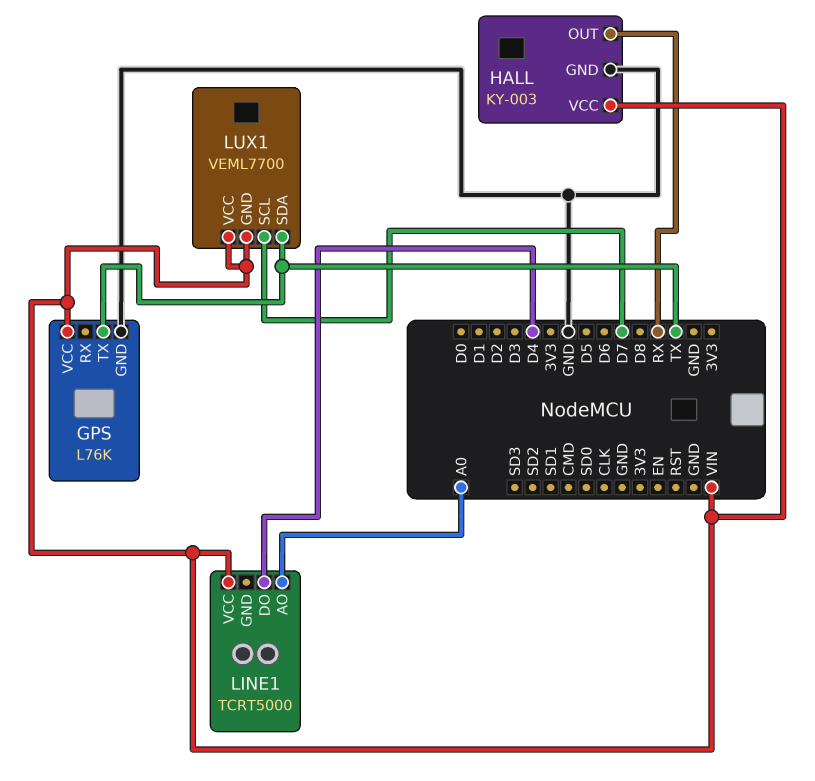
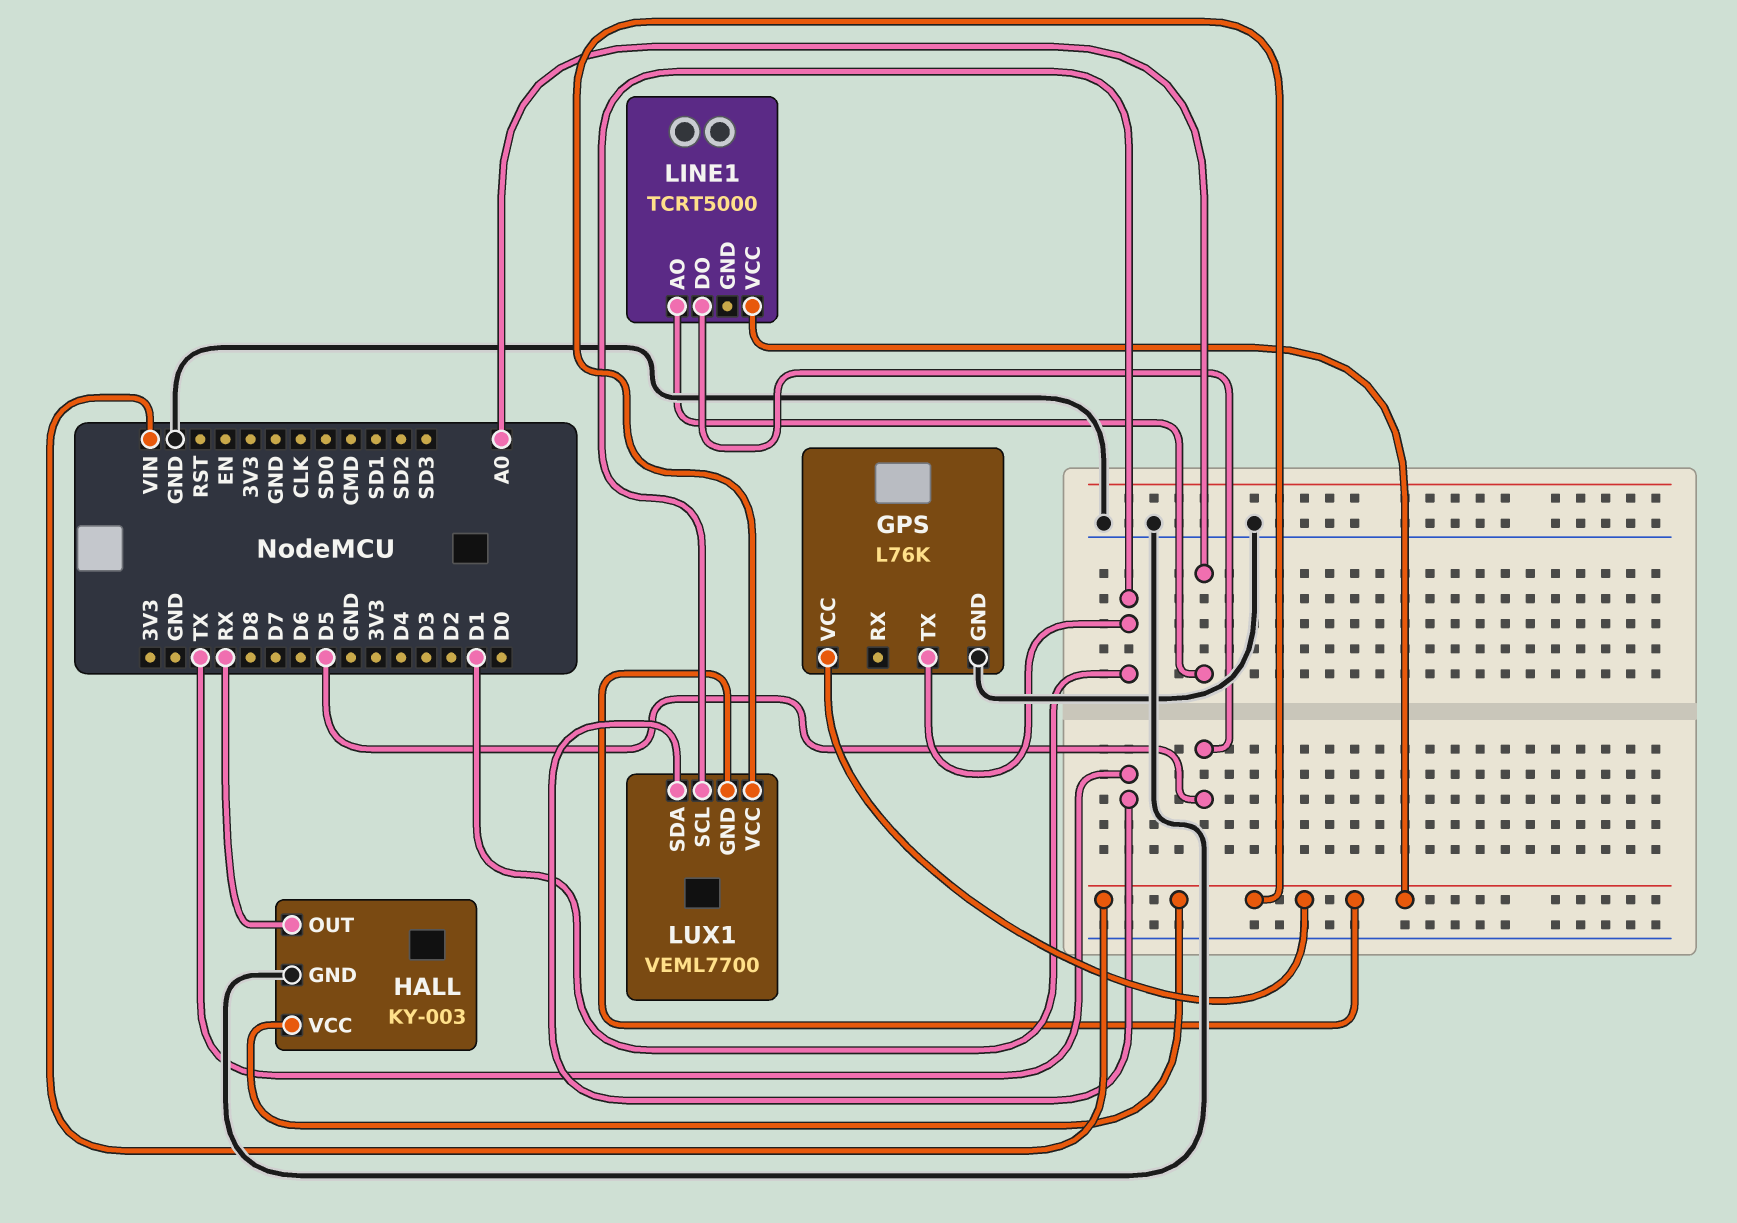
GPS pin TX: TX -> D1
LINE1 pin DO: D4 -> D5
LUX1 pin SCL: D7 -> D1

